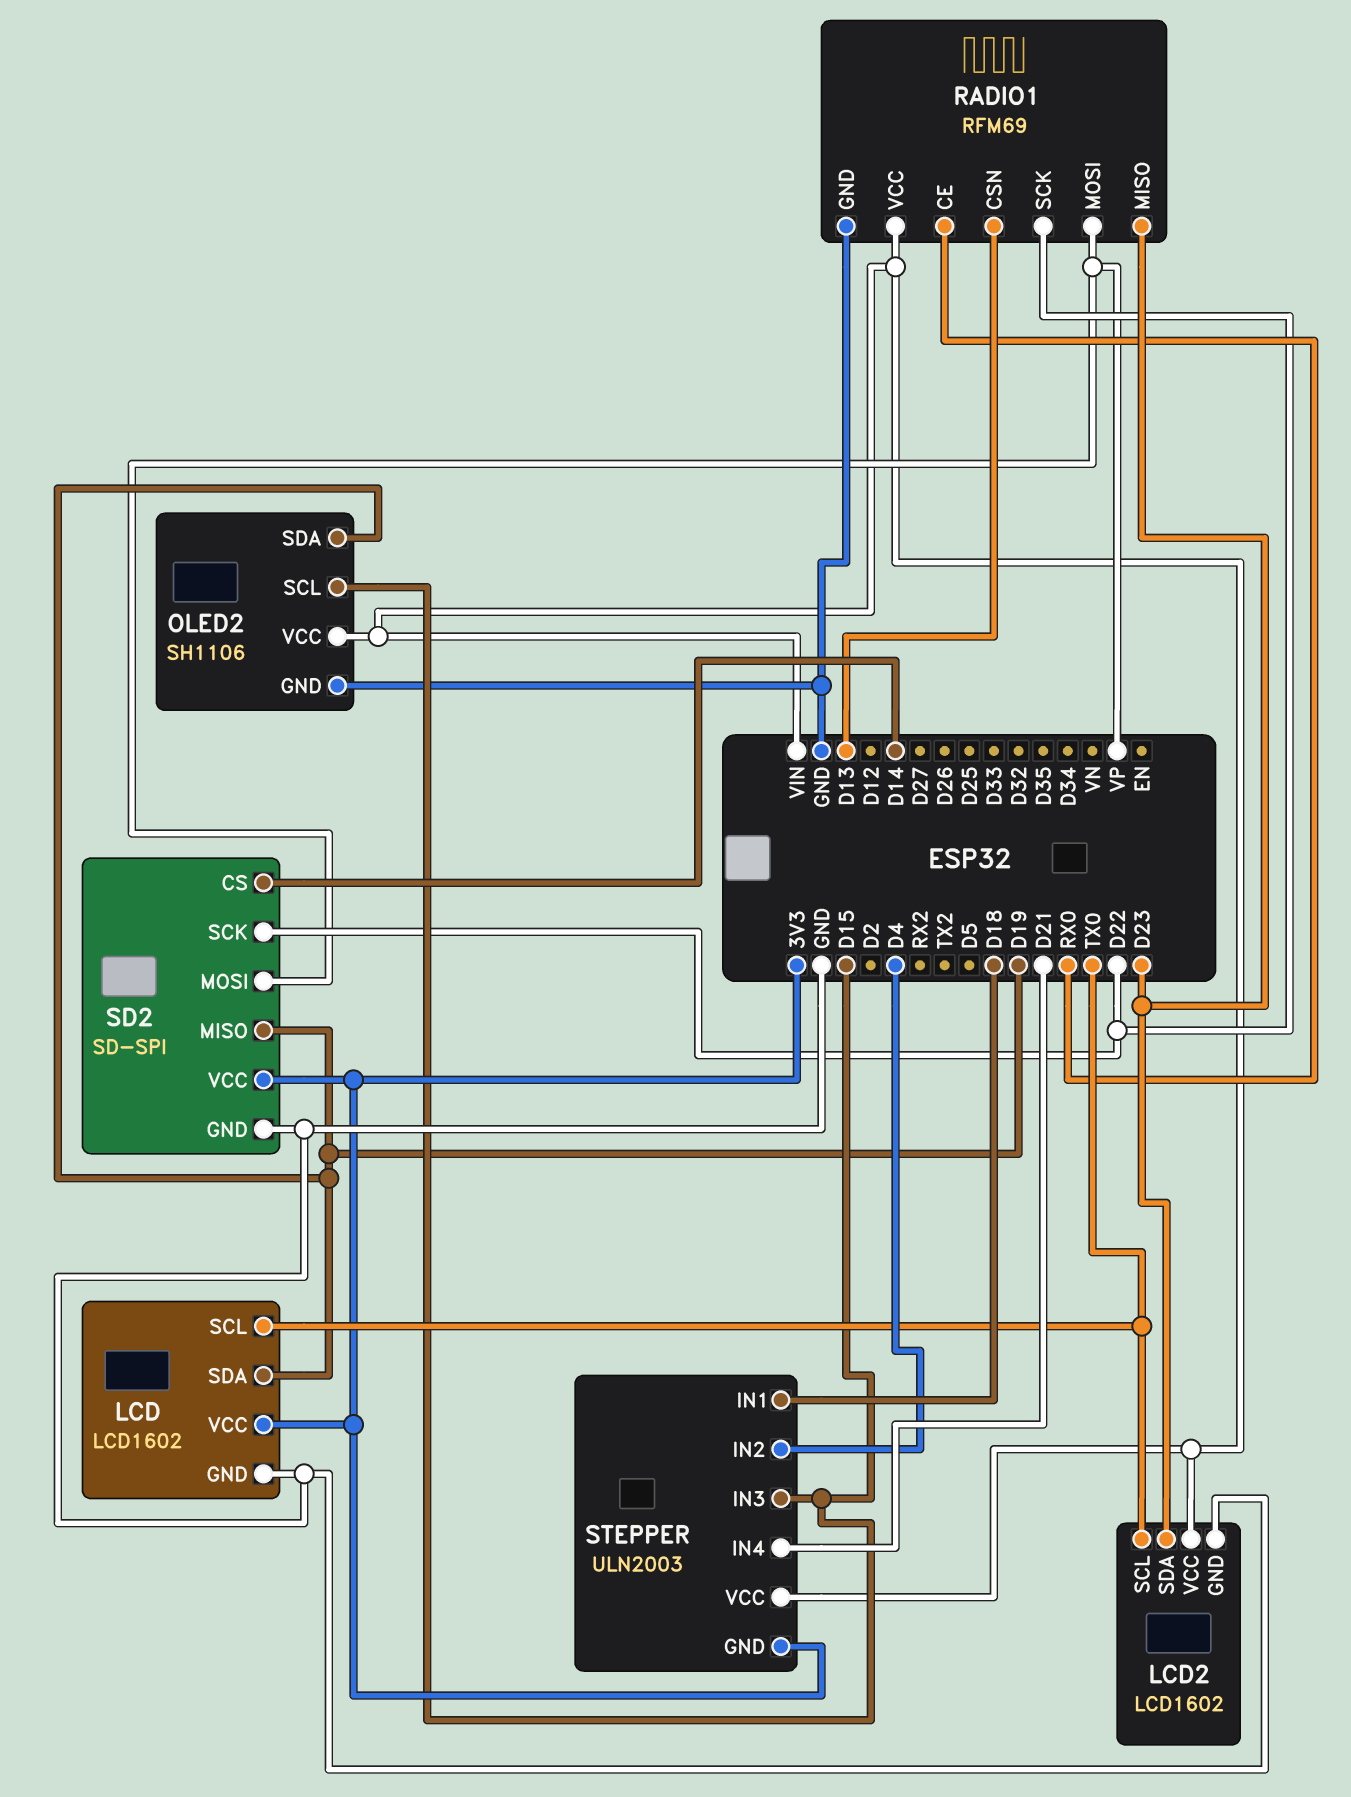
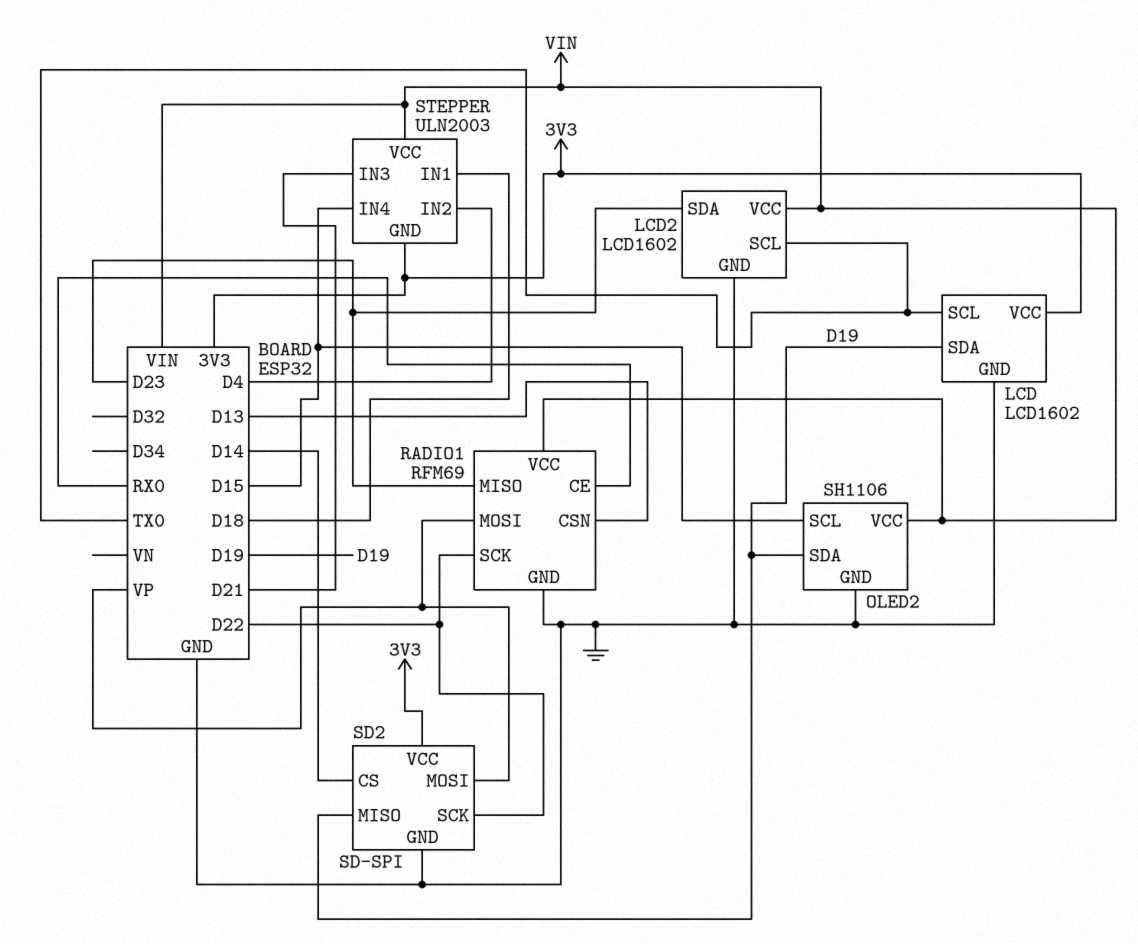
STEPPER pin IN3: D15 -> D21
STEPPER pin IN4: D21 -> D15

